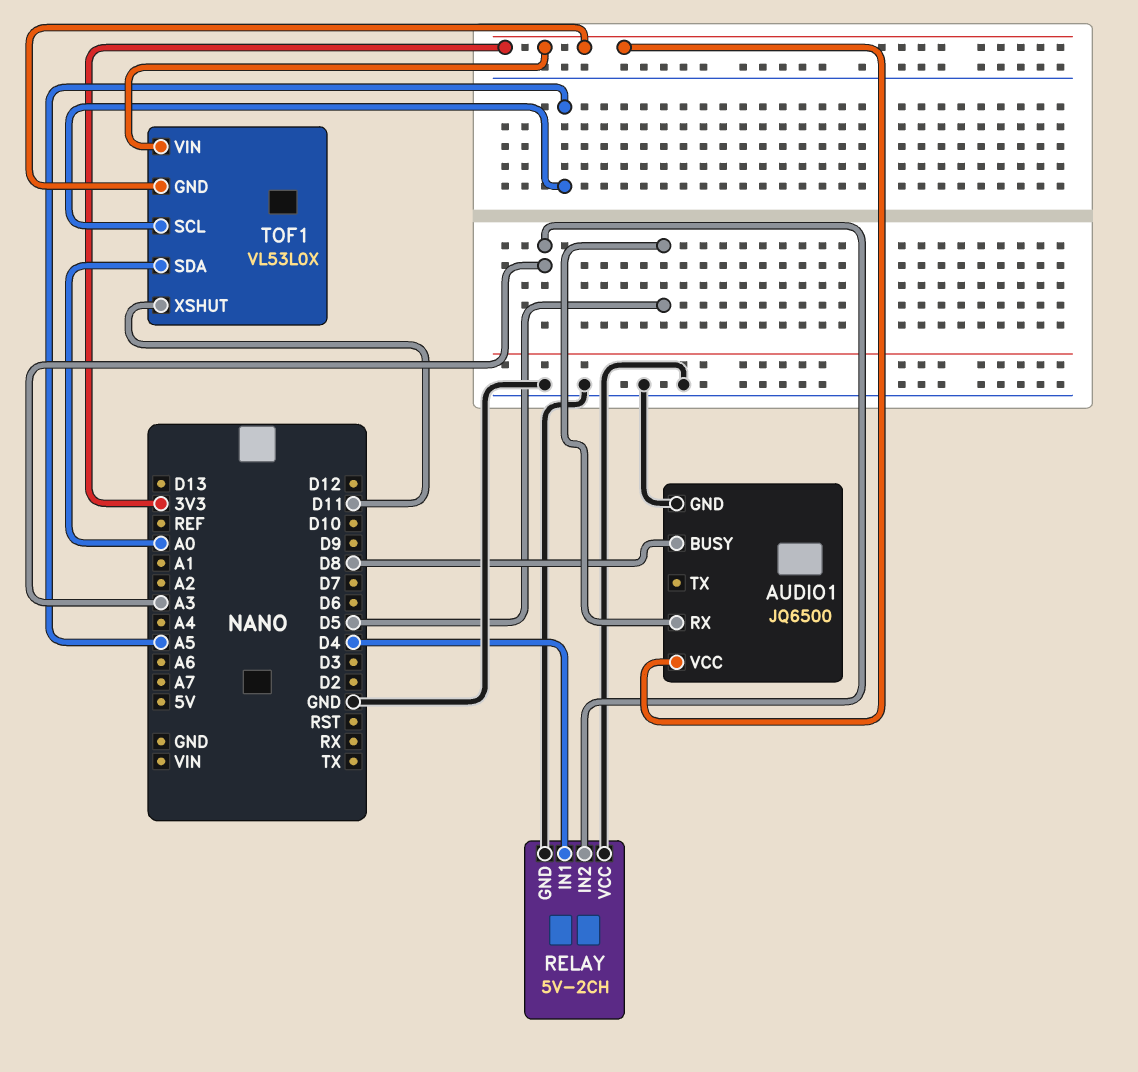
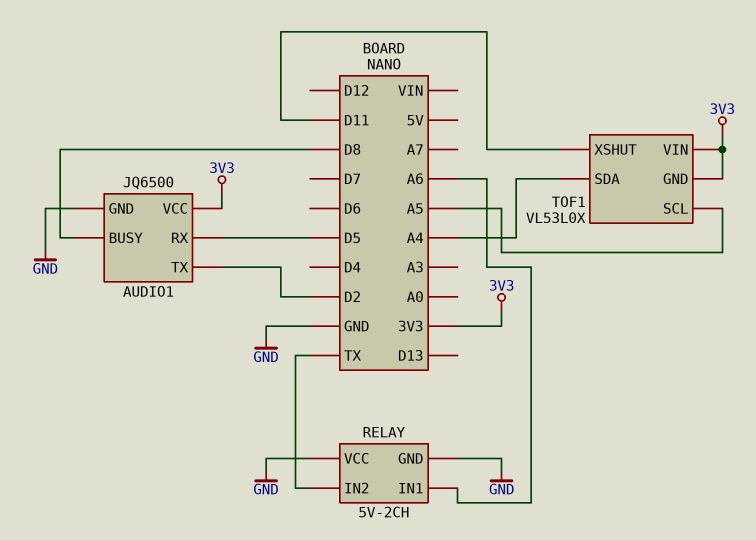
AUDIO1 pin TX: none -> D2
RELAY pin IN1: D4 -> A6
RELAY pin IN2: A3 -> TX
TOF1 pin SDA: A0 -> A4

